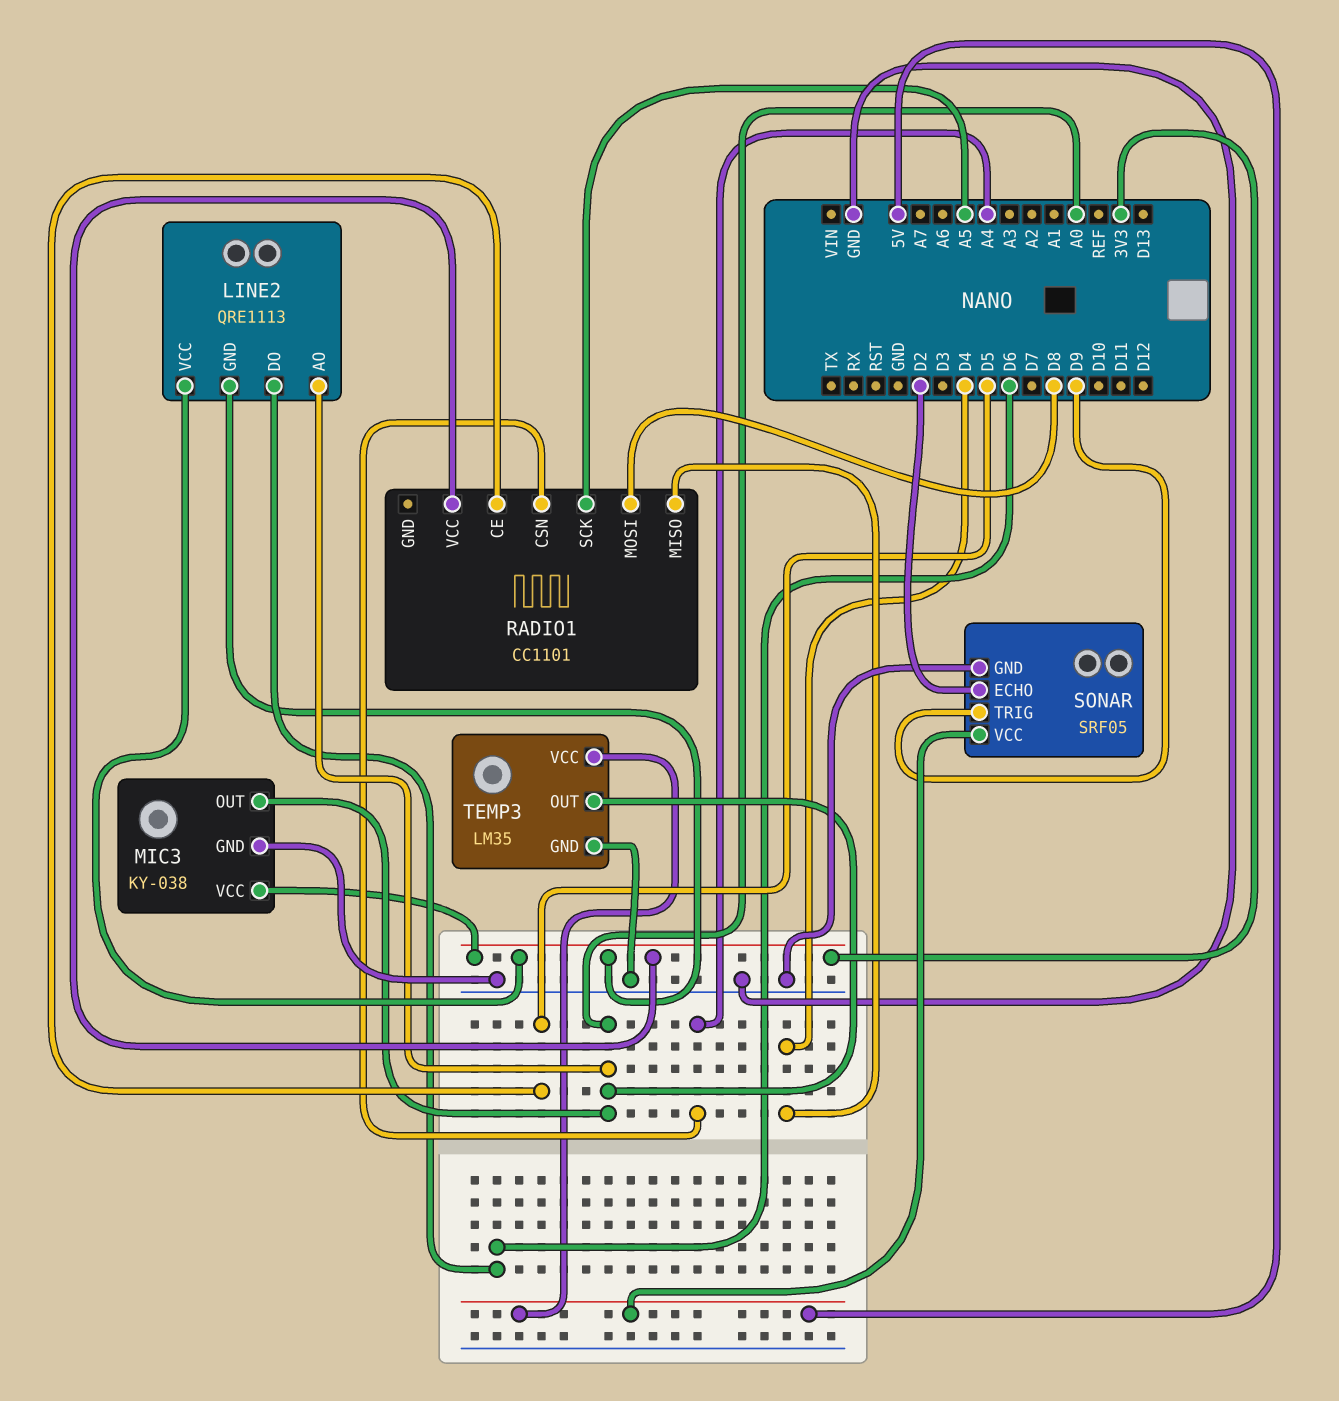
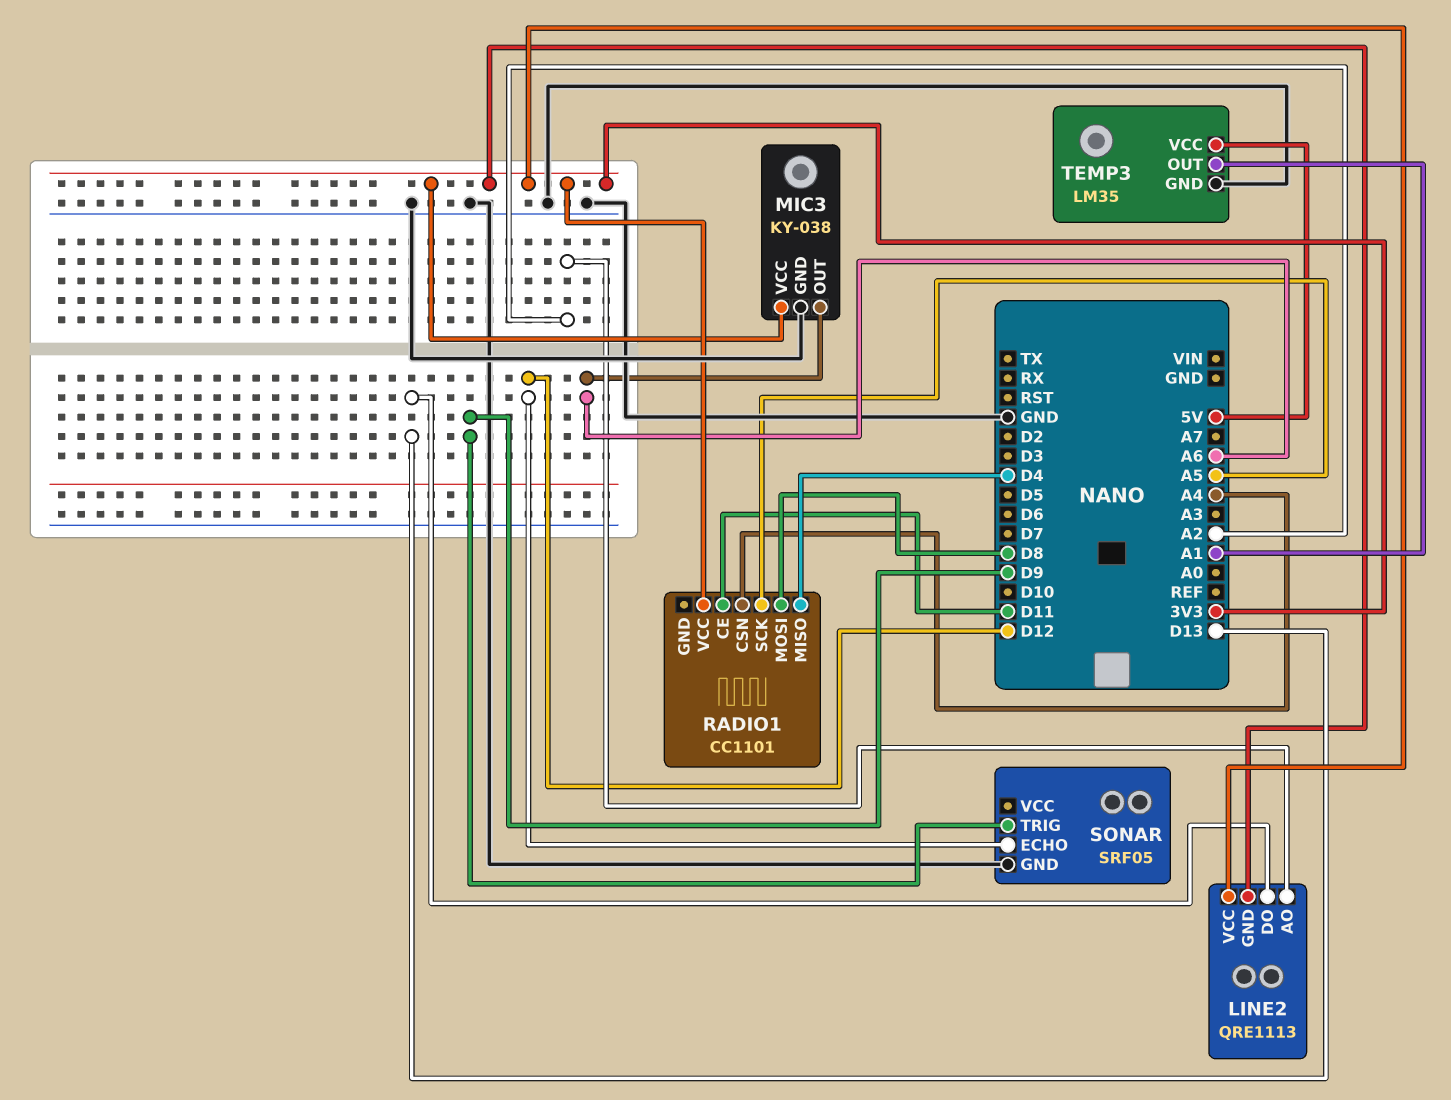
LINE2 pin AO: A0 -> A2
LINE2 pin DO: D6 -> D13
MIC3 pin OUT: A0 -> A6
RADIO1 pin CE: D5 -> D11
SONAR pin ECHO: D2 -> D12
SONAR pin VCC: 5V -> none
TEMP3 pin OUT: A0 -> A1

